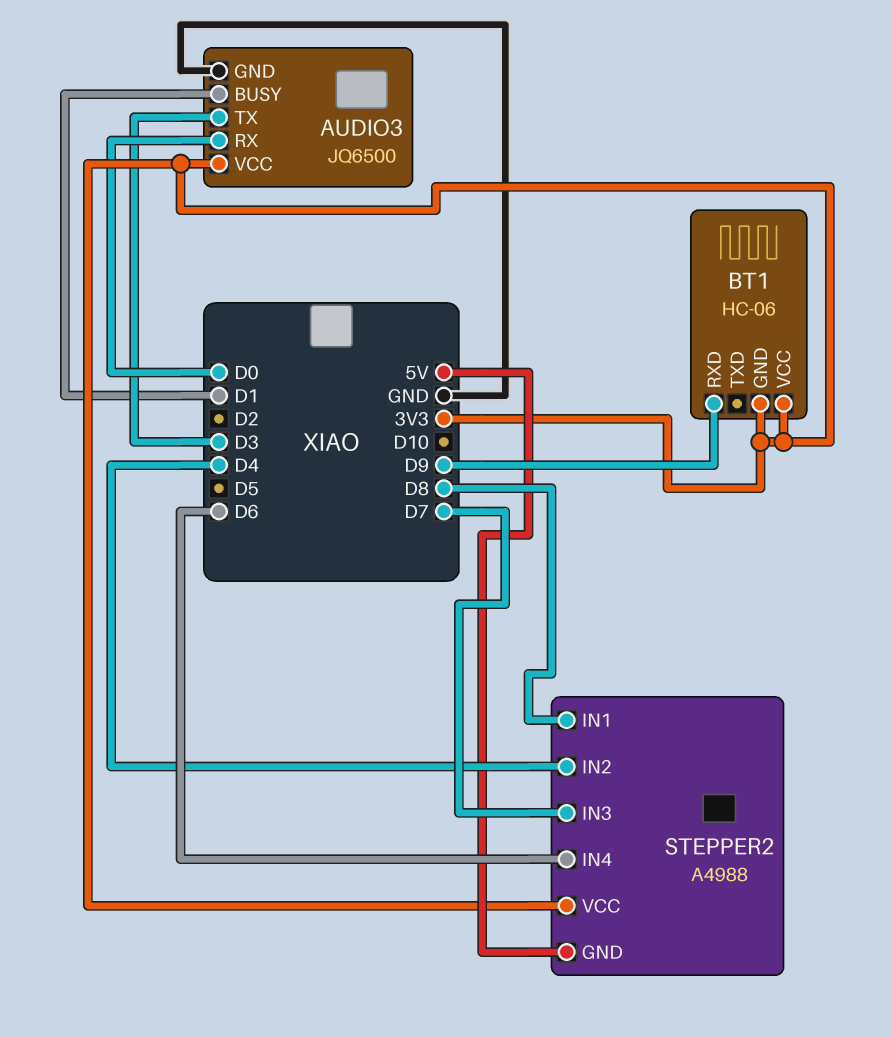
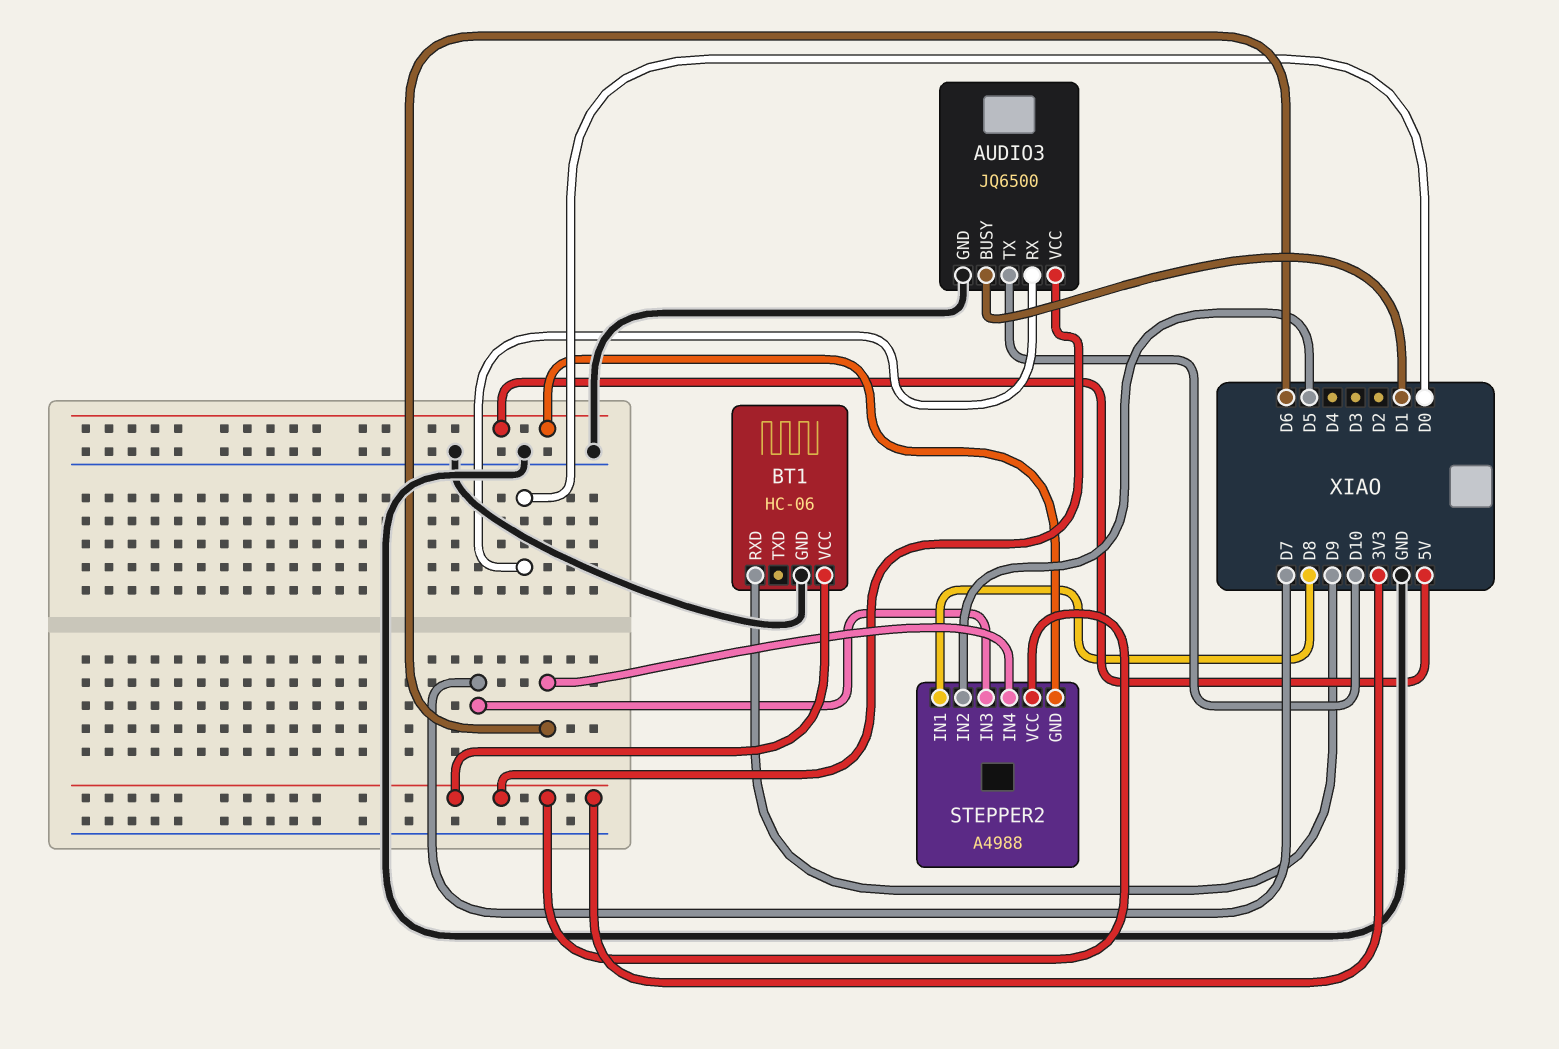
AUDIO3 pin TX: D3 -> D10
BT1 pin GND: 3V3 -> GND
STEPPER2 pin IN2: D4 -> D5

